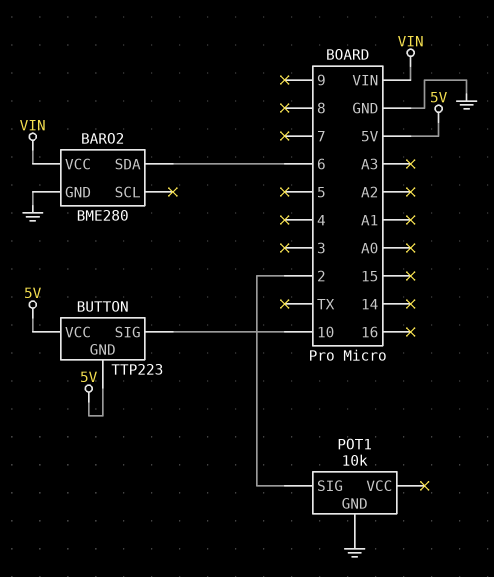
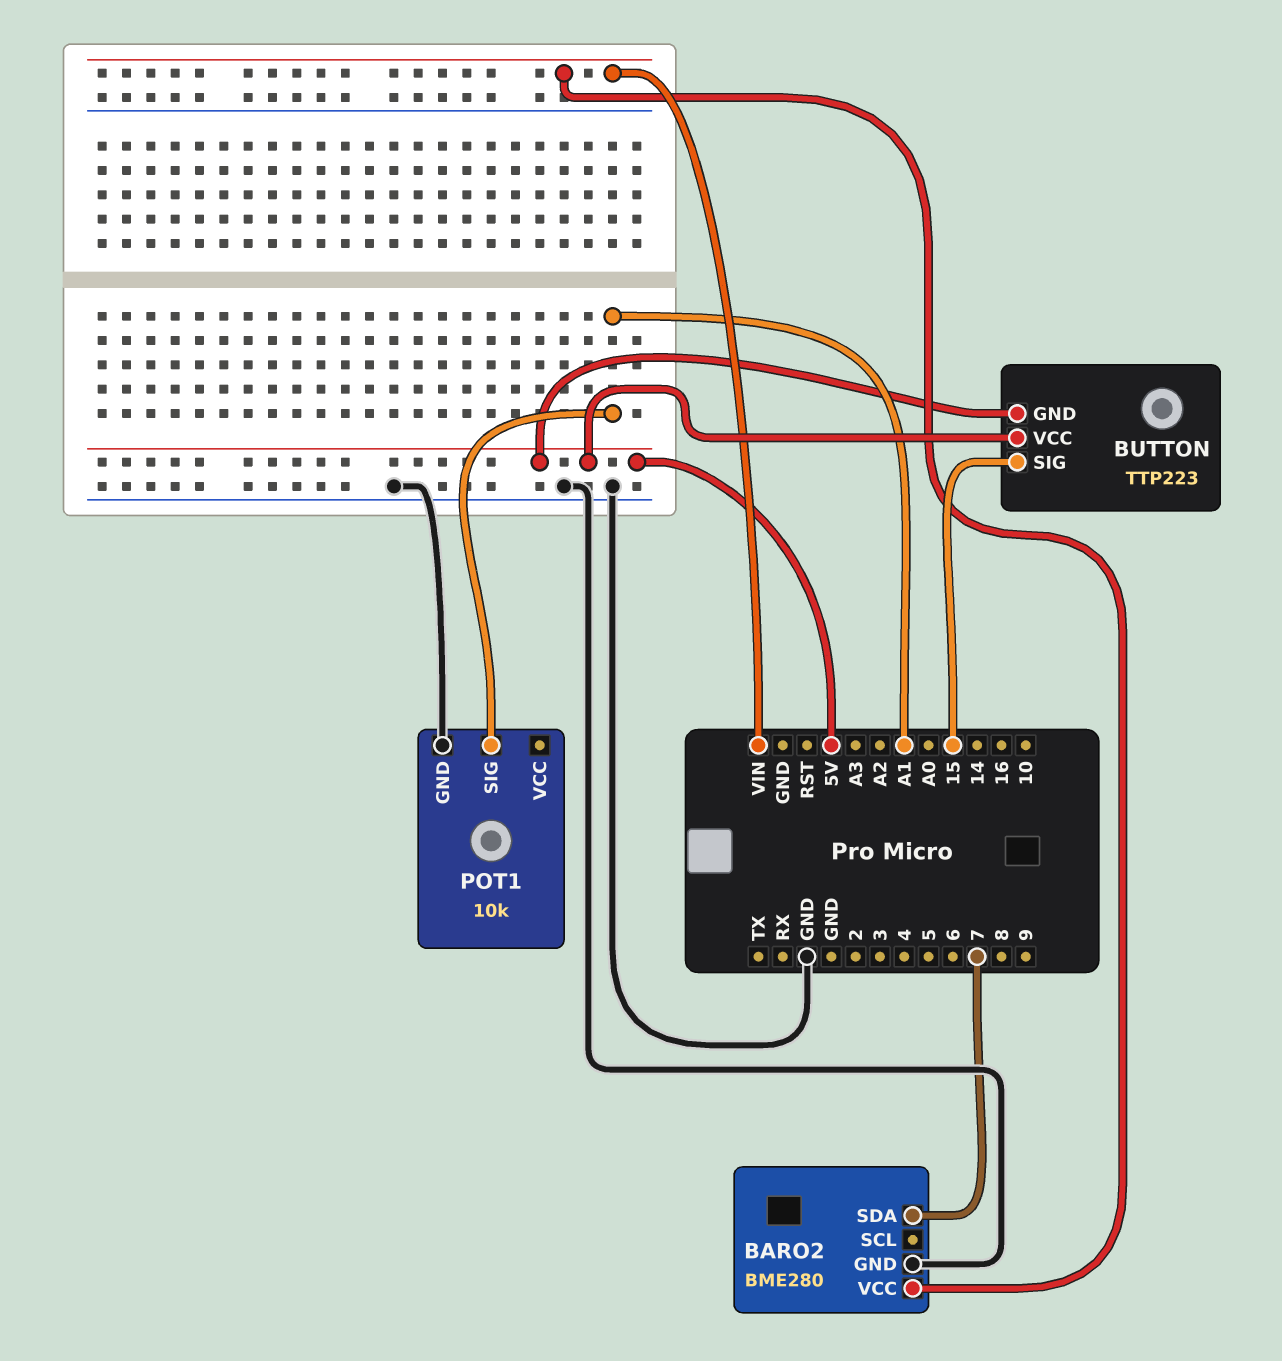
BARO2 pin SDA: 6 -> 7
BUTTON pin SIG: 10 -> 15
POT1 pin SIG: 2 -> A1

